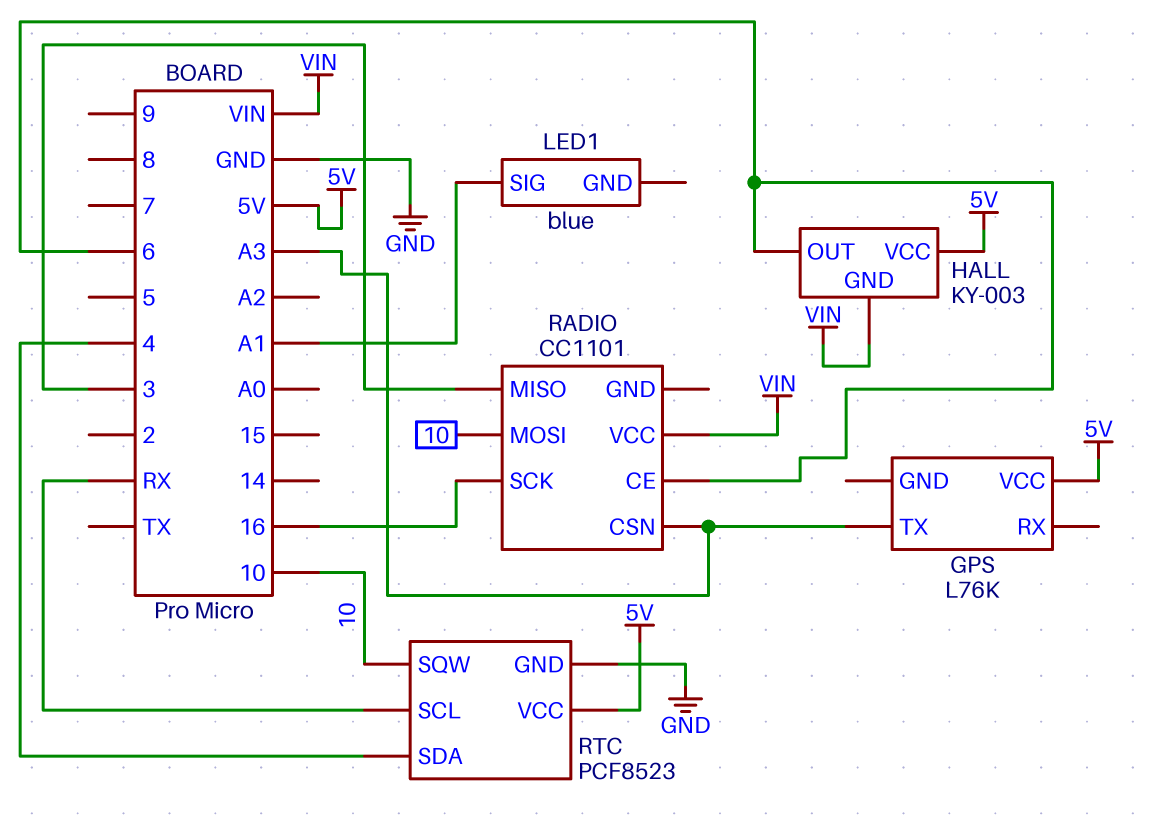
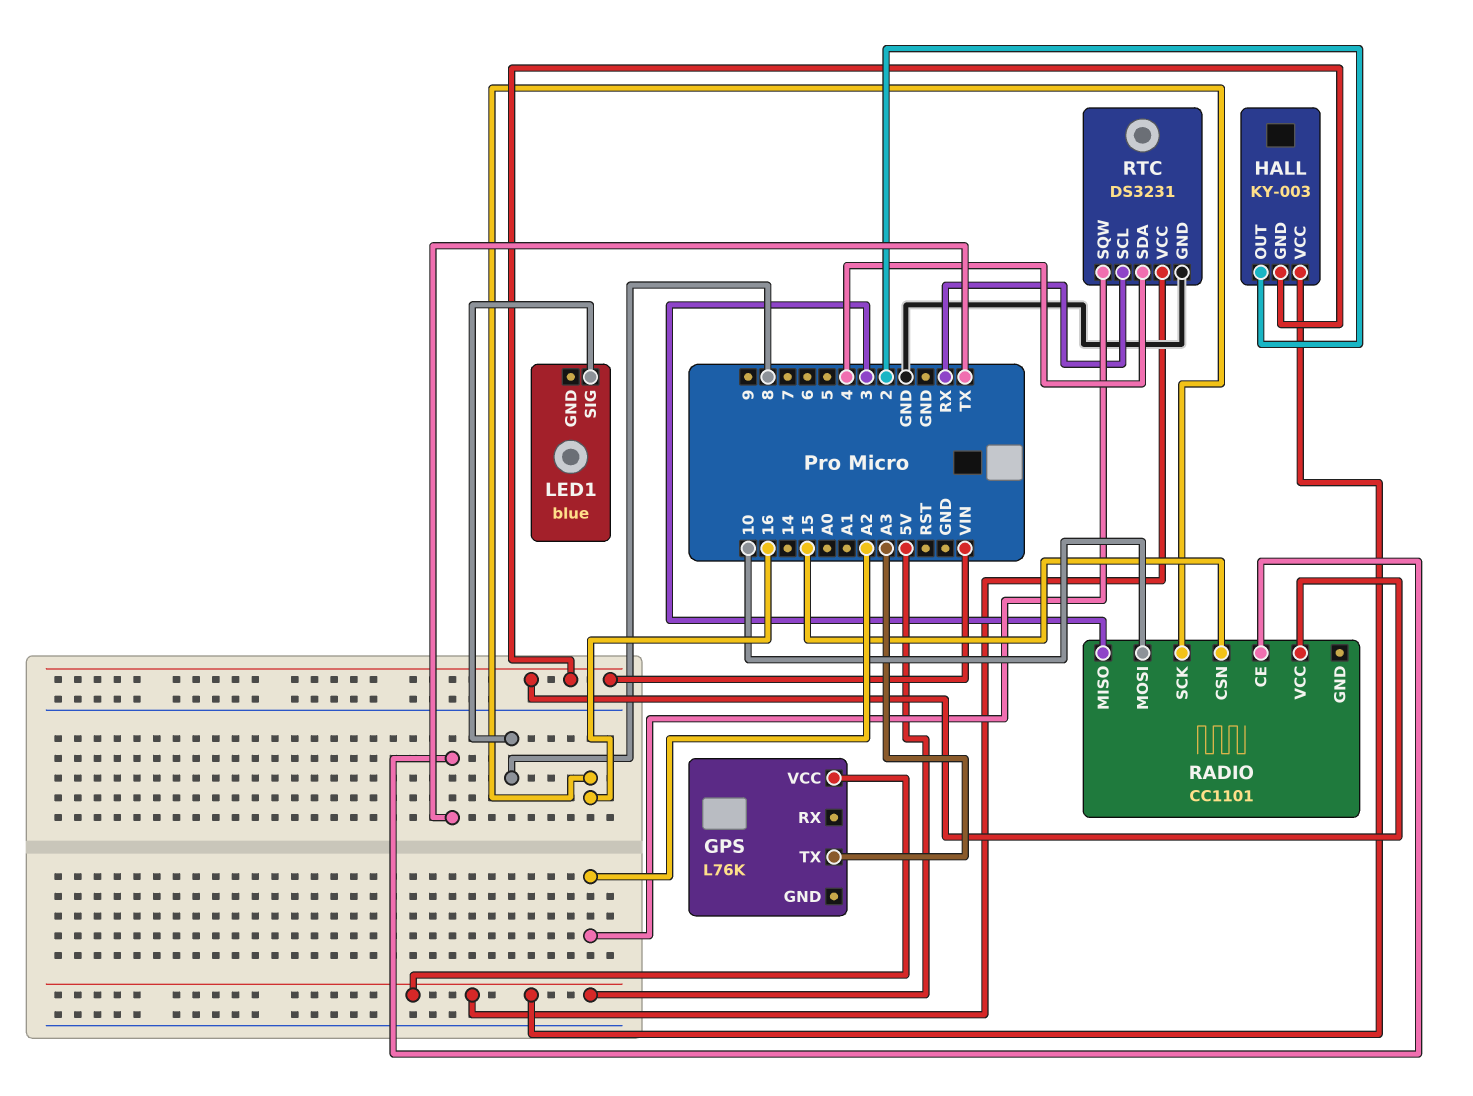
HALL pin OUT: 6 -> 2
LED1 pin SIG: A1 -> 8
RADIO pin CE: 6 -> TX
RADIO pin CSN: A3 -> 15
RTC: PCF8523 -> DS3231
RTC pin SQW: 10 -> A2

